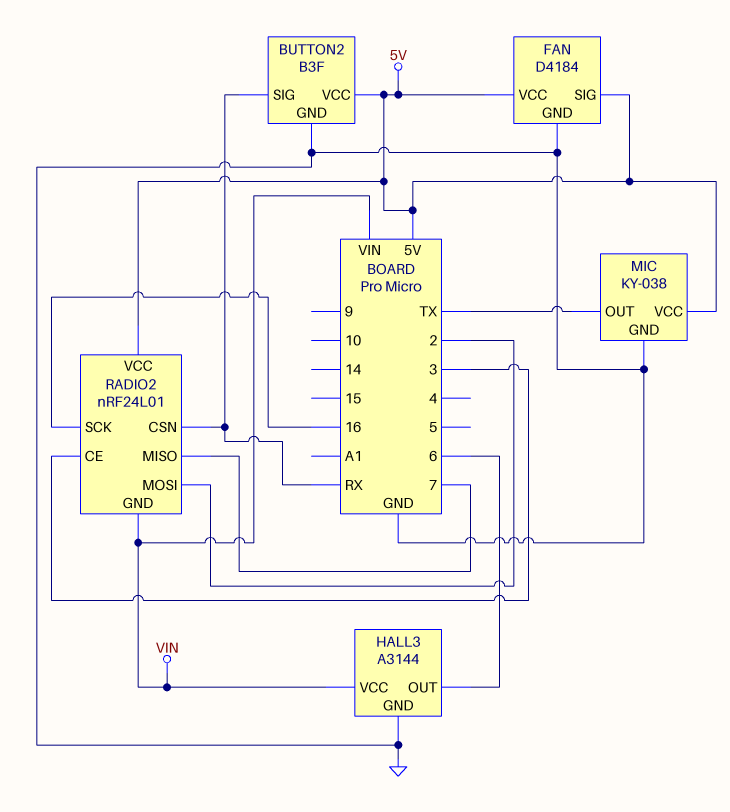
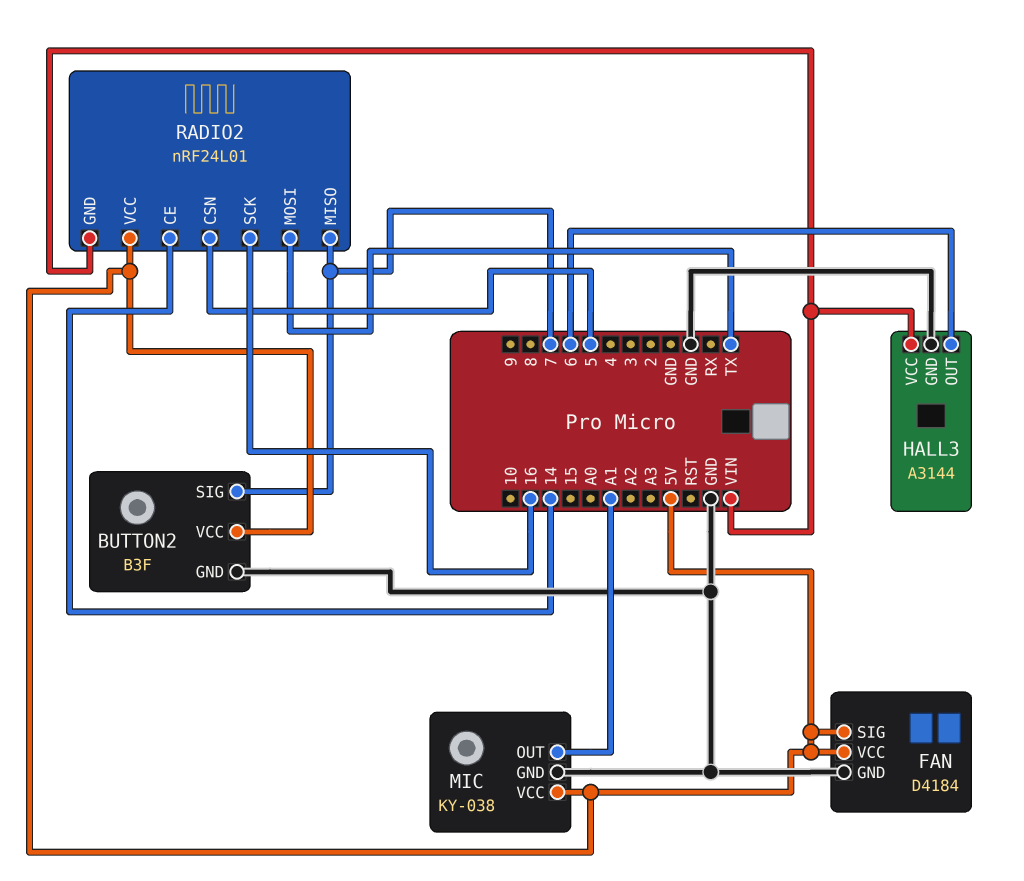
BUTTON2 pin SIG: RX -> 7
MIC pin OUT: TX -> A1
RADIO2 pin CE: 3 -> 14
RADIO2 pin CSN: RX -> 5
RADIO2 pin MOSI: 2 -> TX

